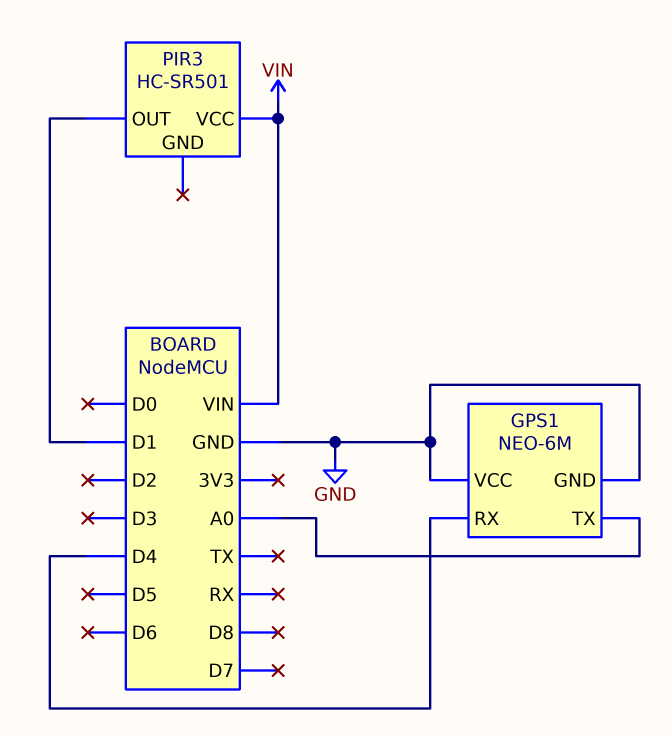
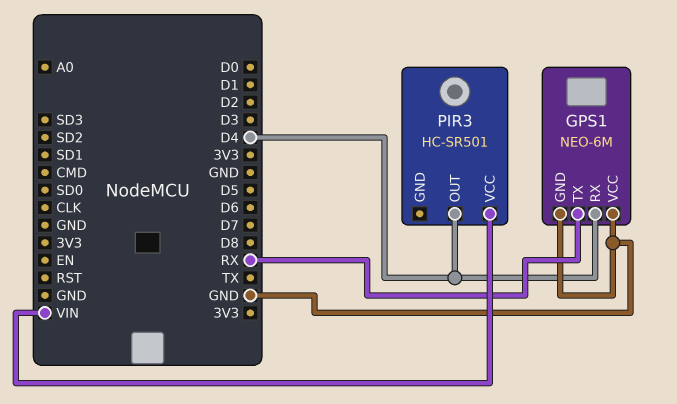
GPS1 pin TX: A0 -> RX
PIR3 pin OUT: D1 -> D4

